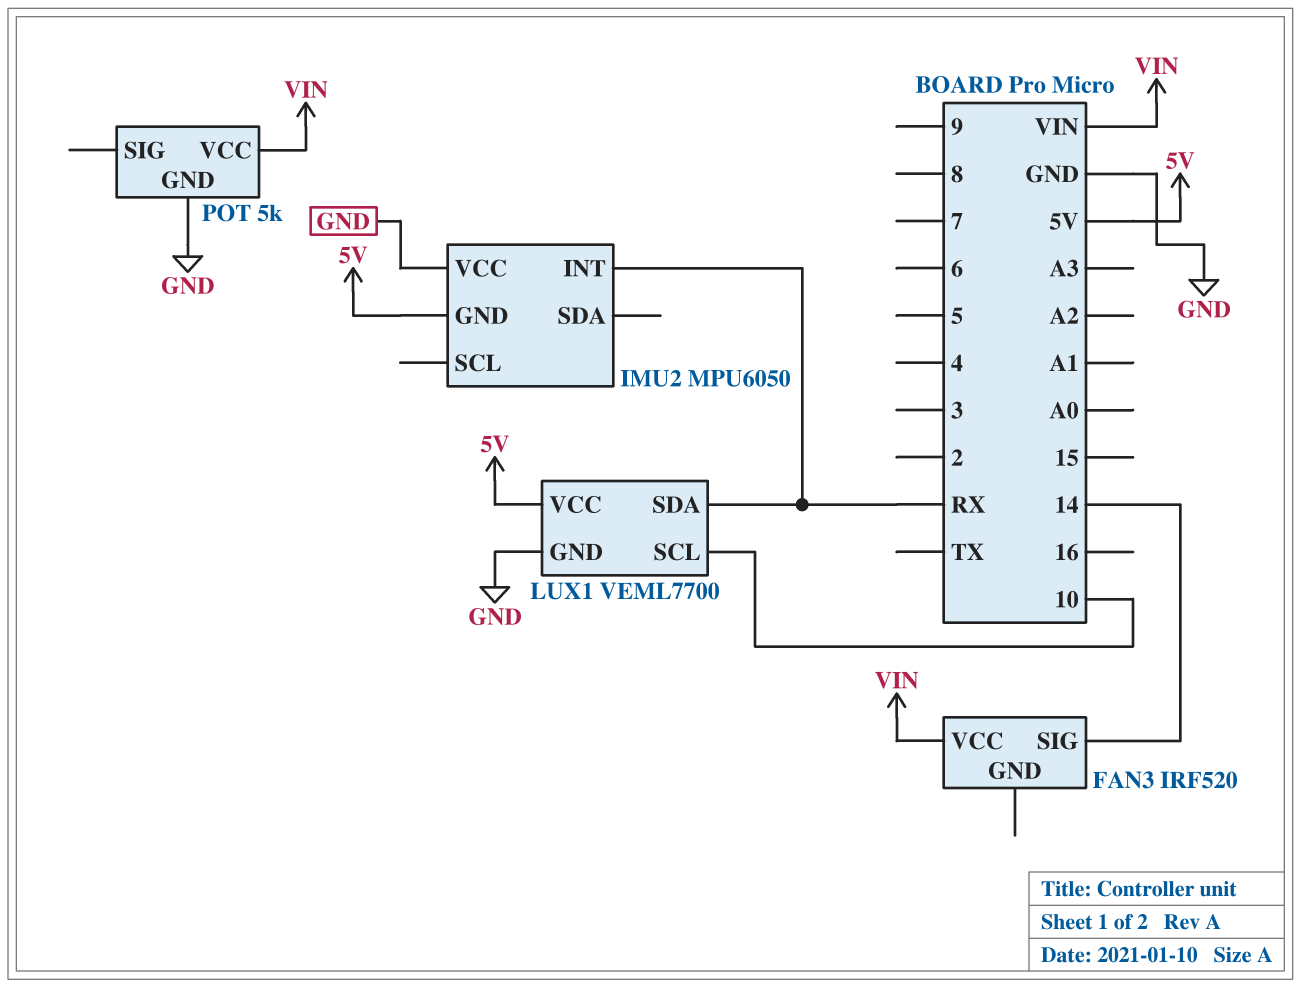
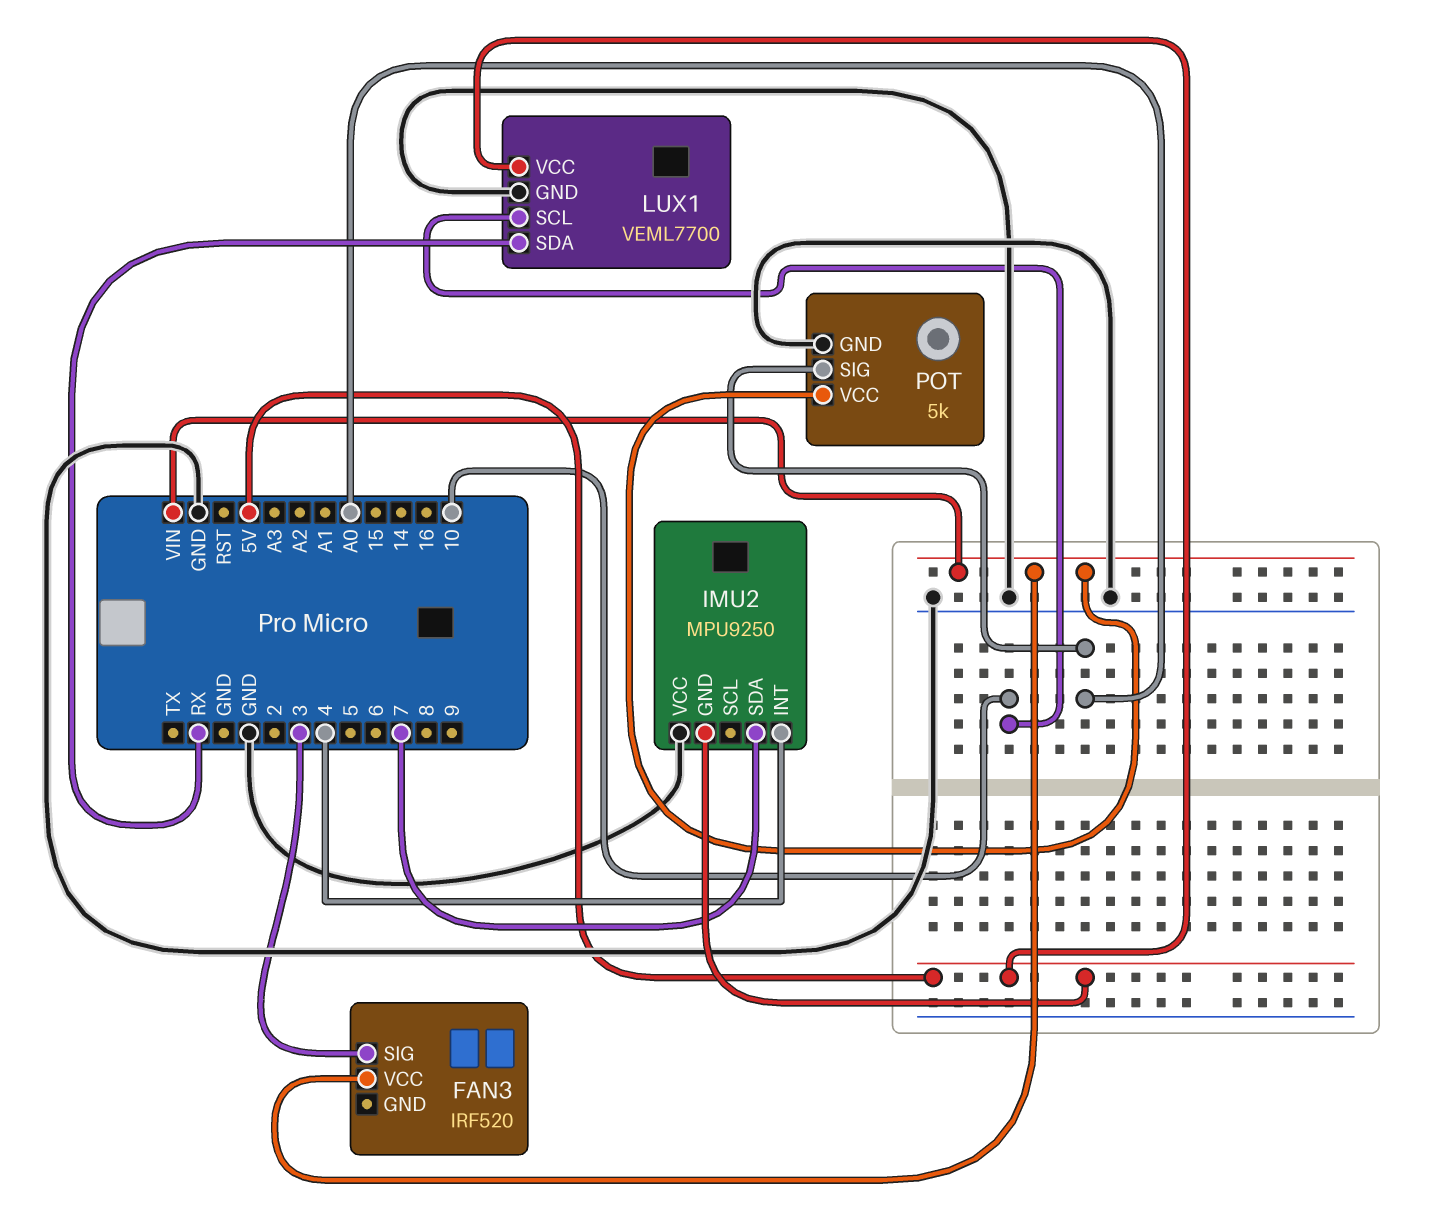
FAN3 pin SIG: 14 -> 3
IMU2: MPU6050 -> MPU9250
IMU2 pin INT: RX -> 4
IMU2 pin SDA: none -> 7
POT pin SIG: none -> A0

